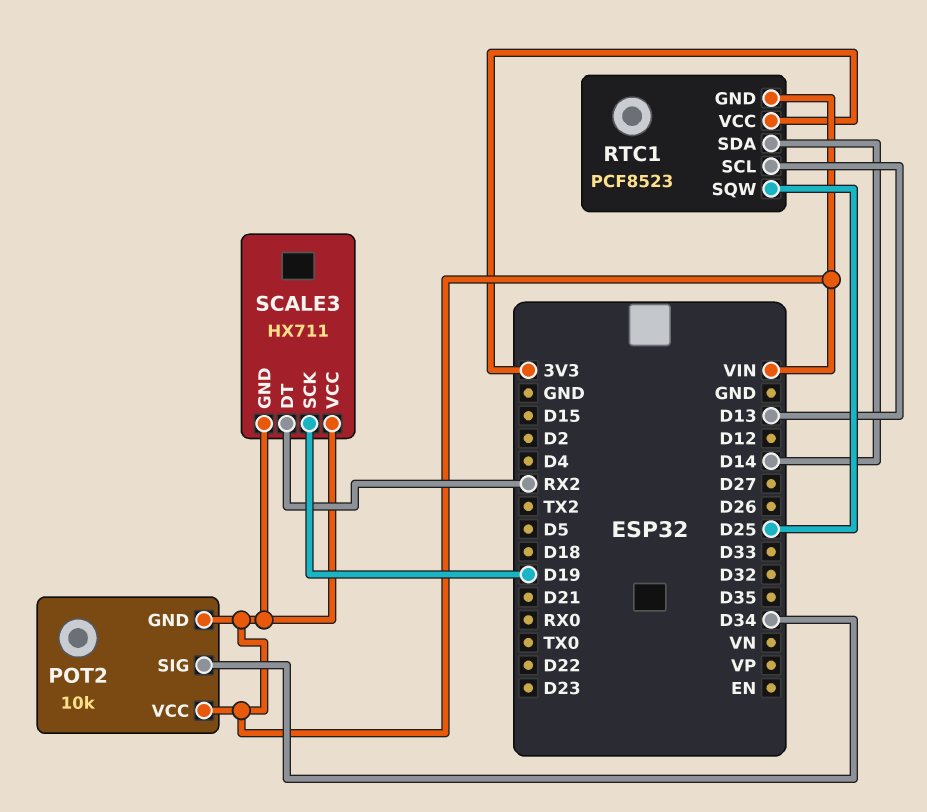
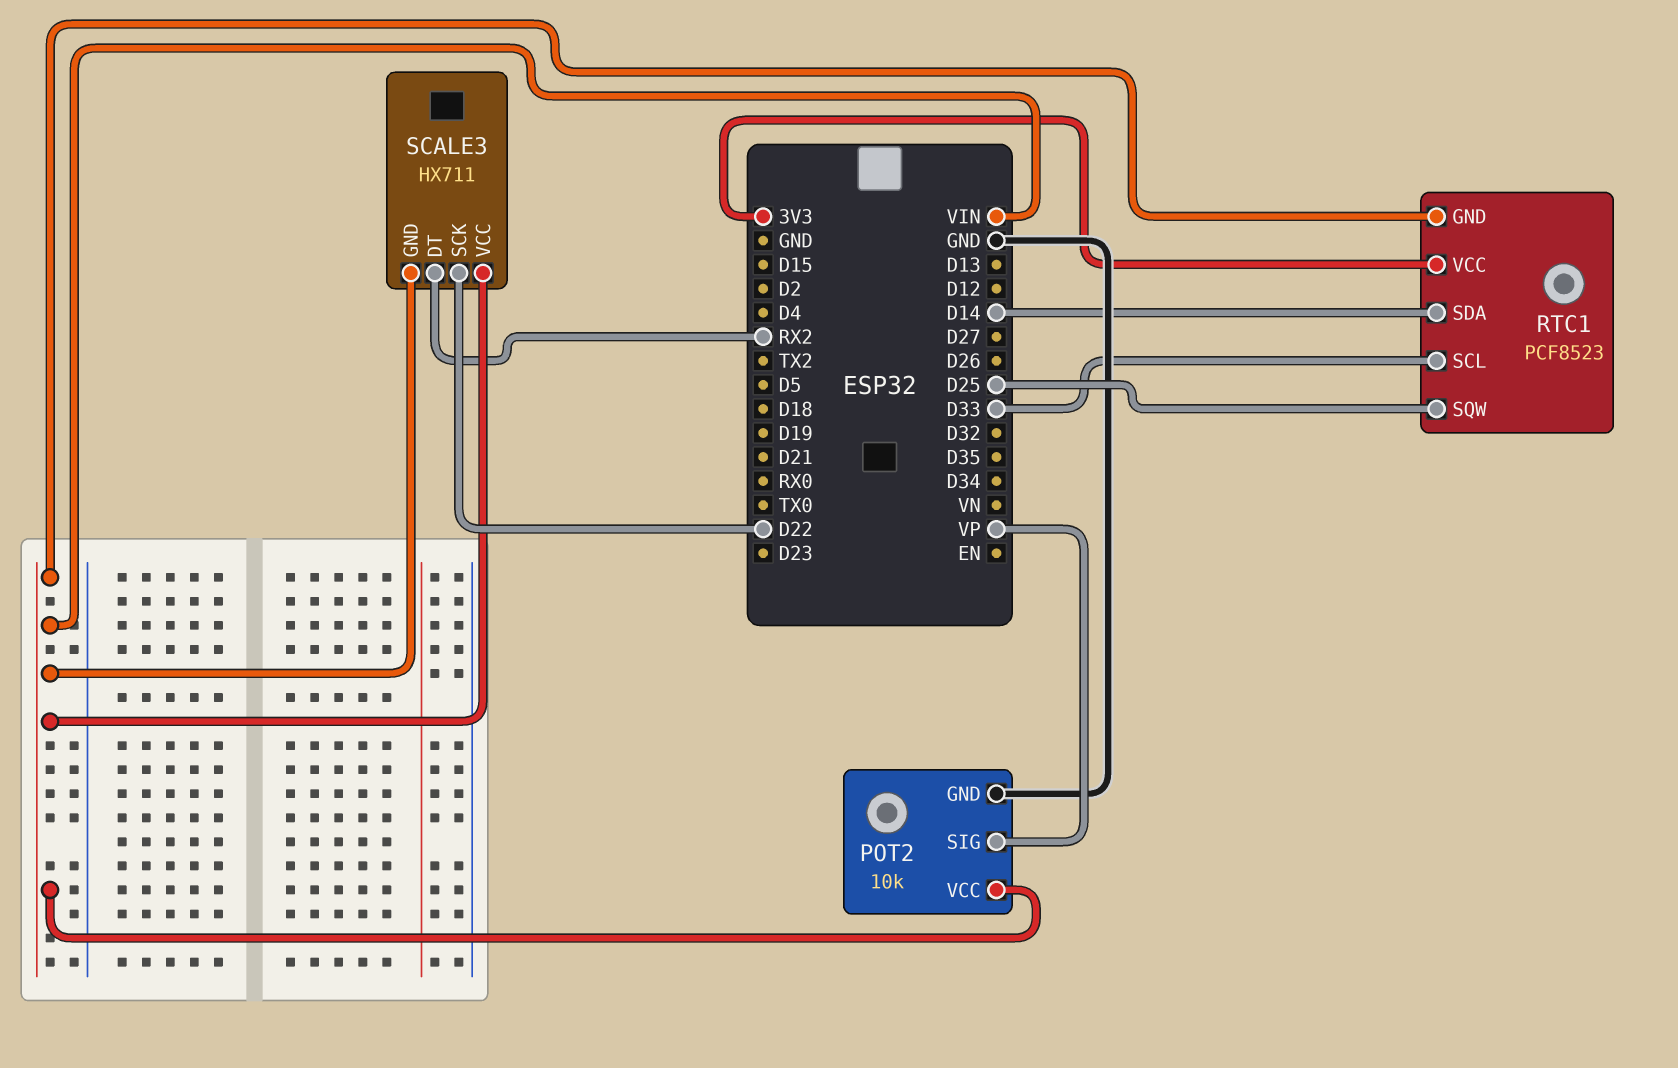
POT2 pin GND: VIN -> GND
POT2 pin SIG: D34 -> VP
RTC1 pin SCL: D13 -> D33
SCALE3 pin SCK: D19 -> D22

